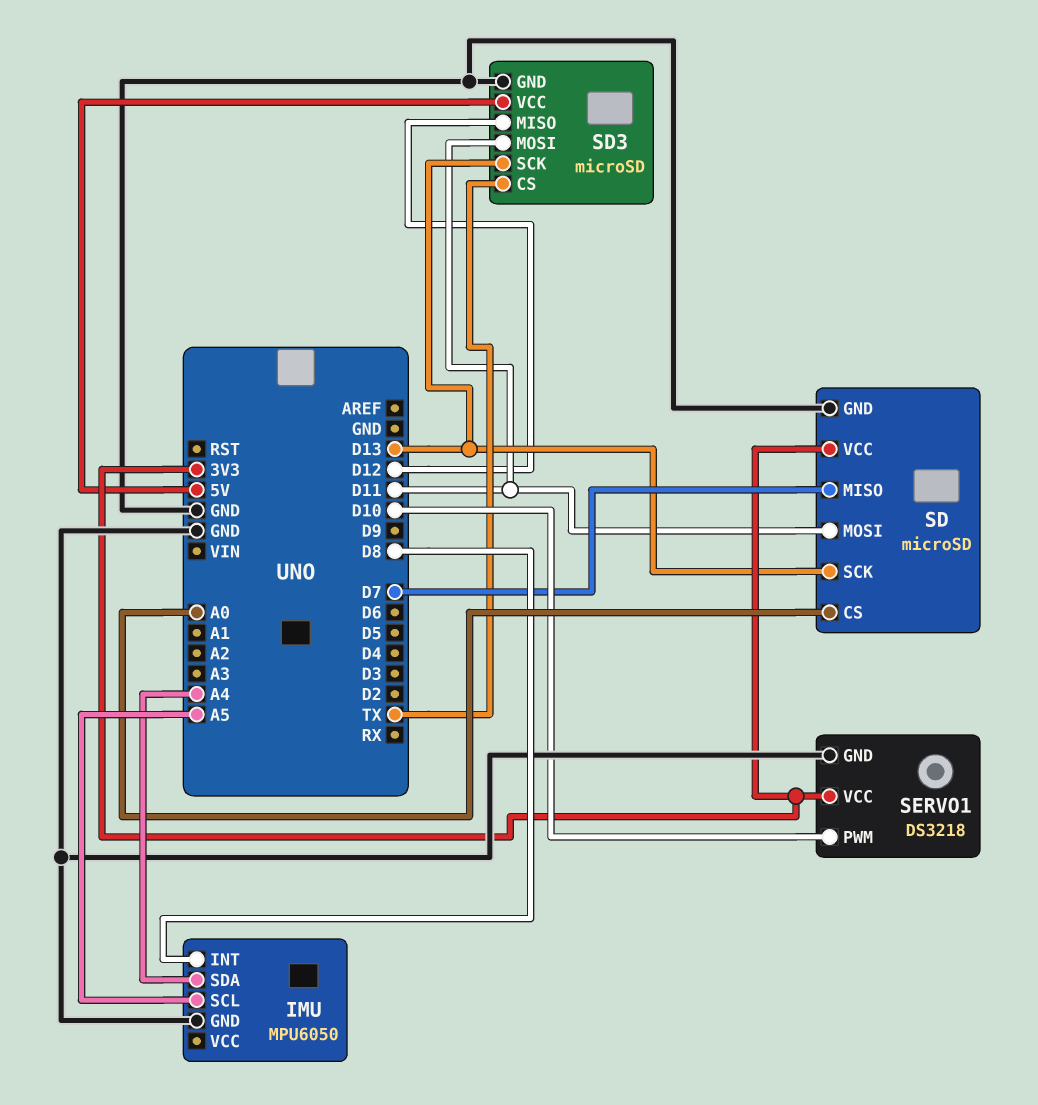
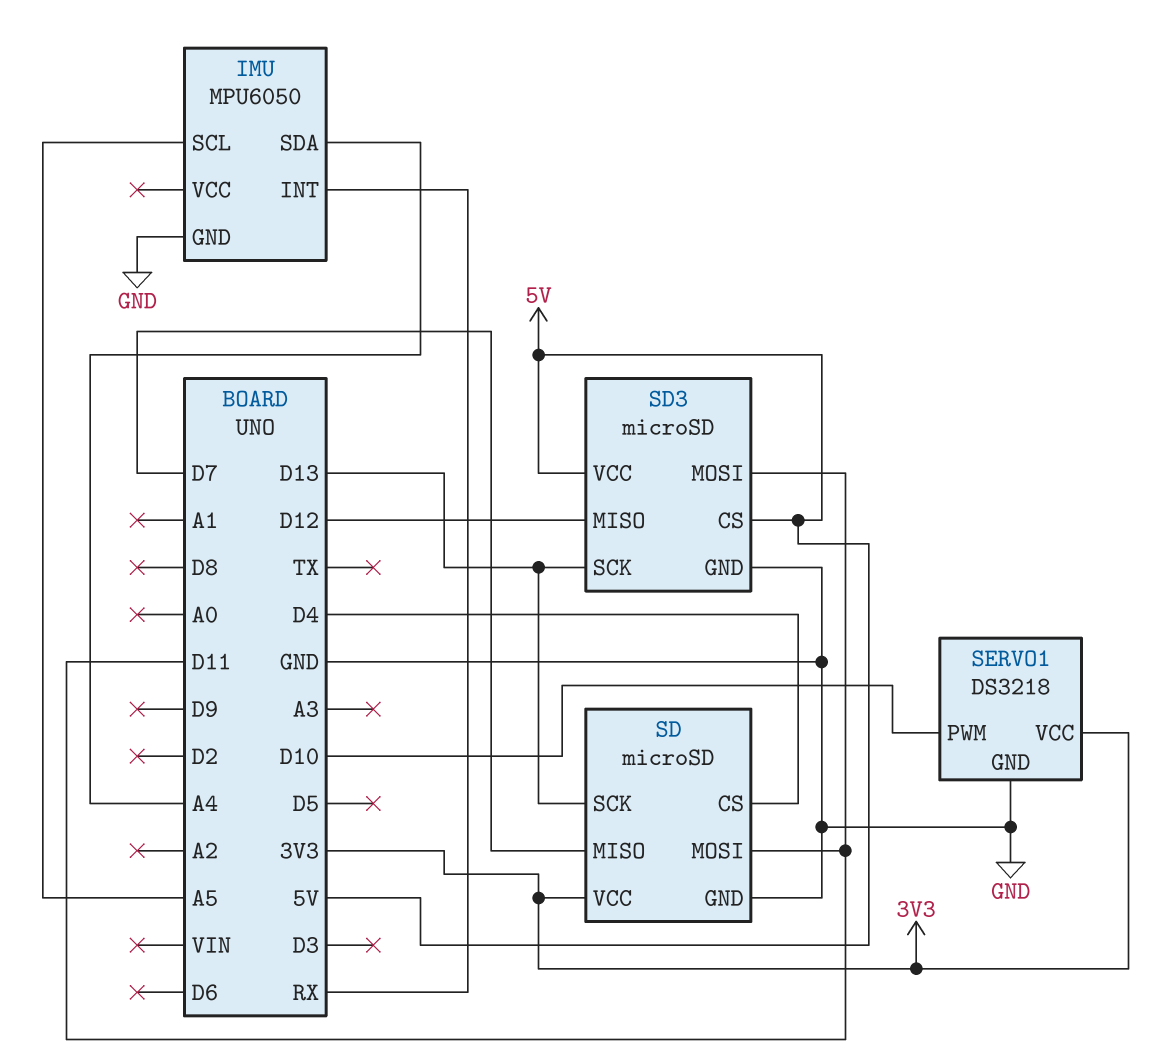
IMU pin INT: D8 -> RX
SD pin CS: A0 -> D4
SD3 pin CS: TX -> 5V

